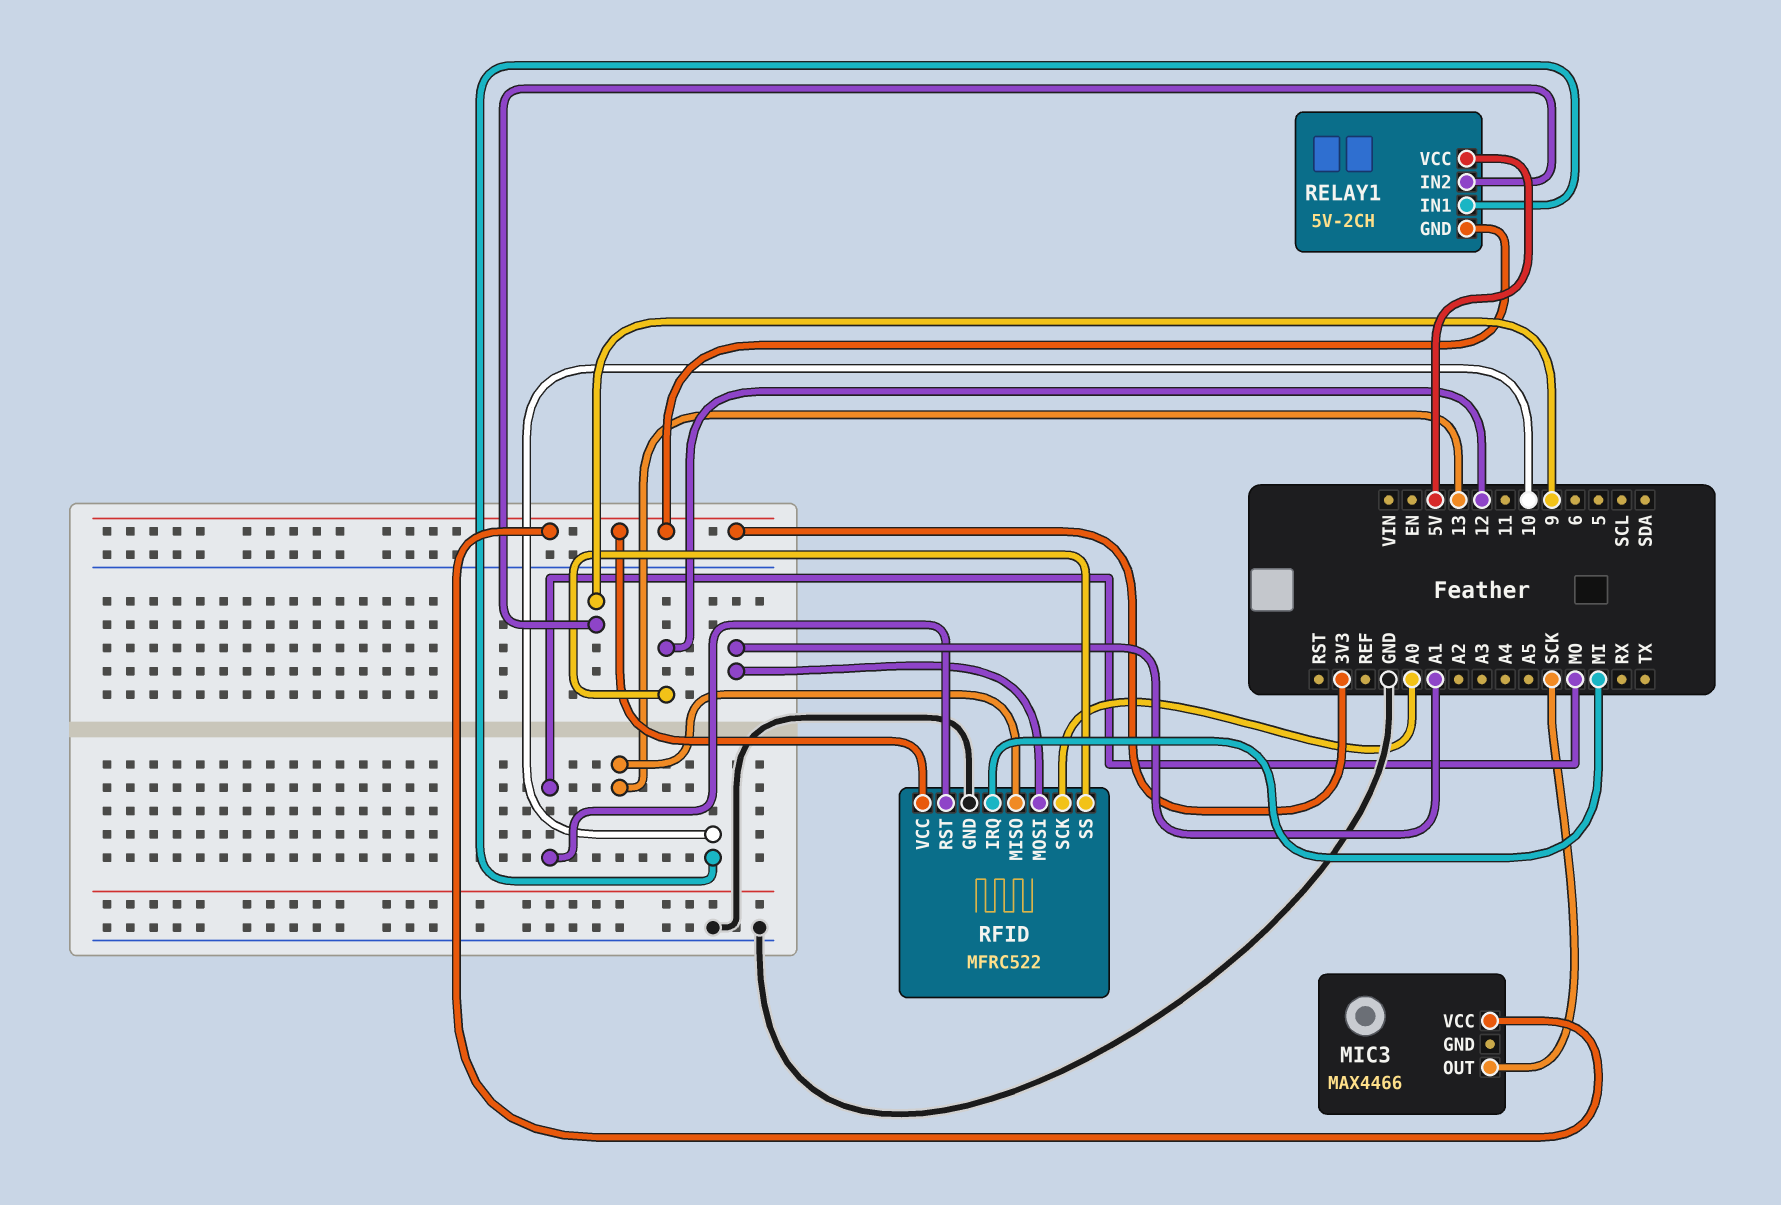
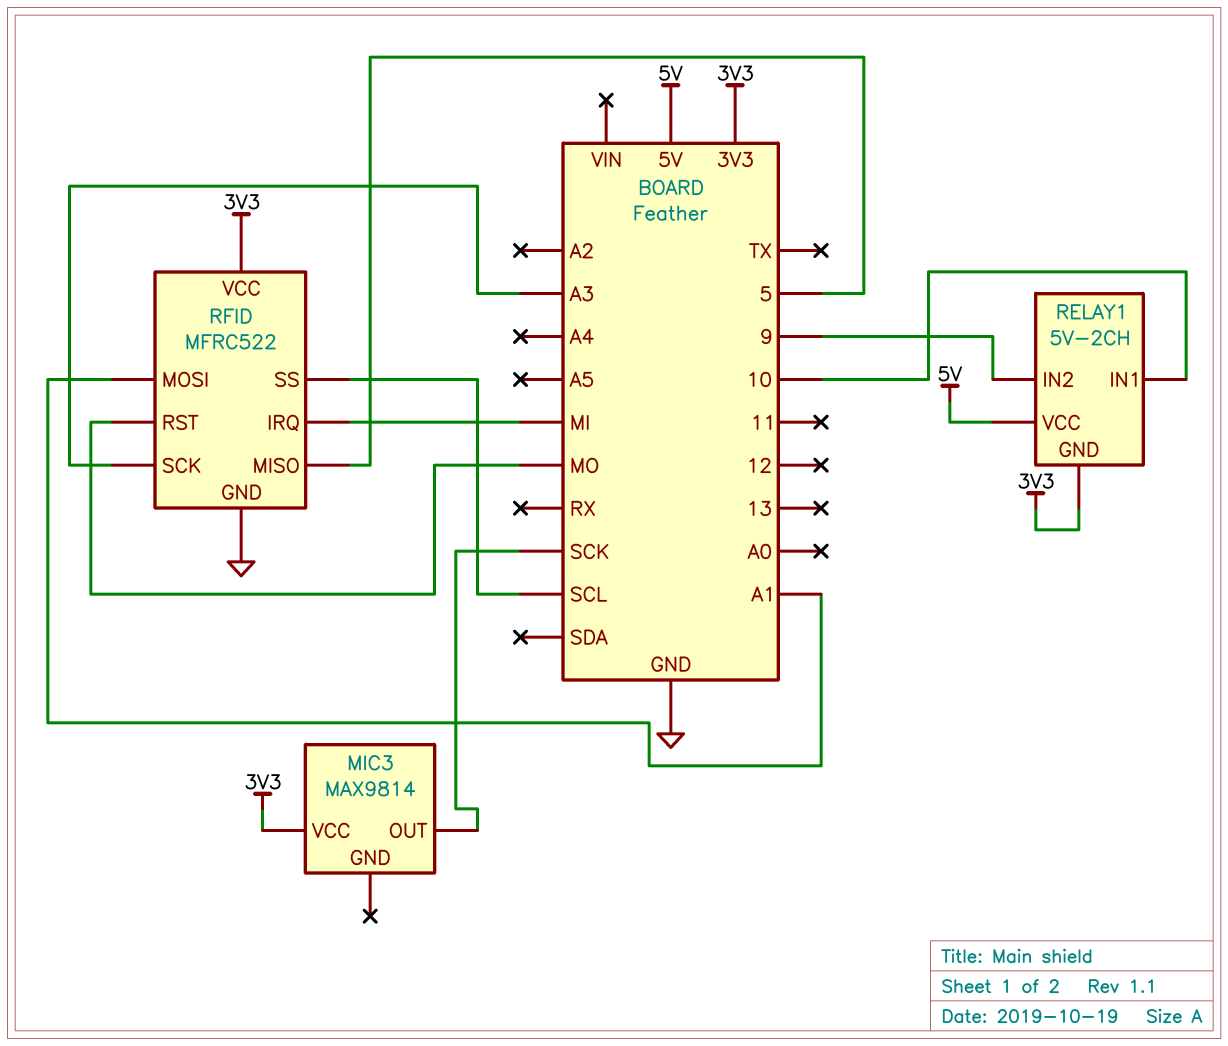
MIC3: MAX4466 -> MAX9814
RFID pin MISO: 13 -> 5
RFID pin SCK: A0 -> A3
RFID pin SS: 12 -> SCL

